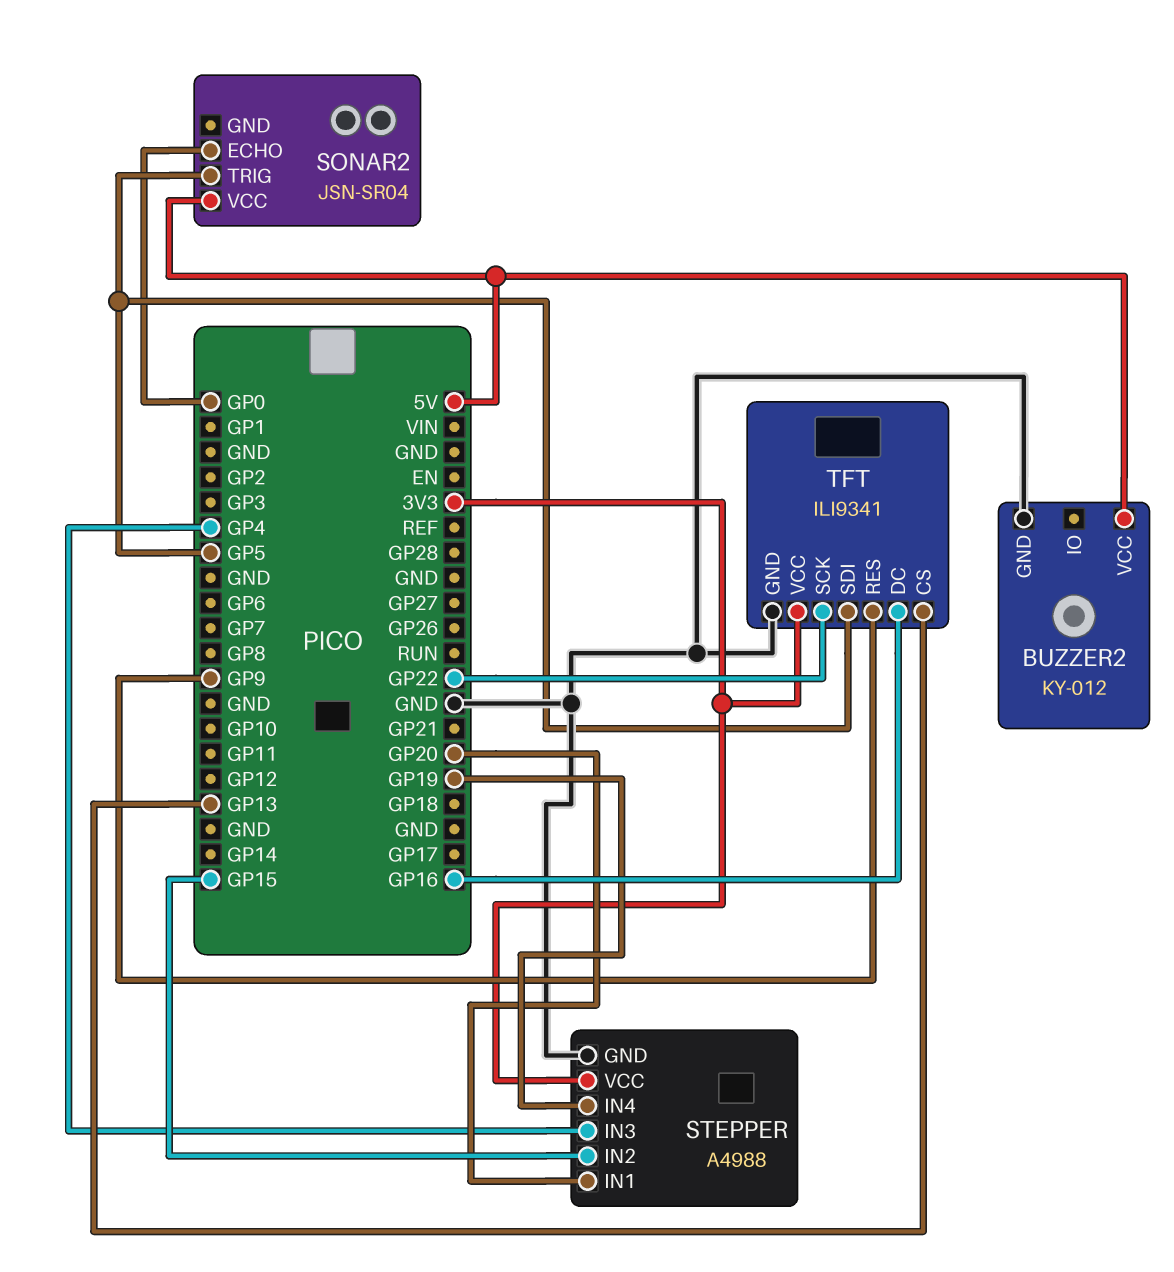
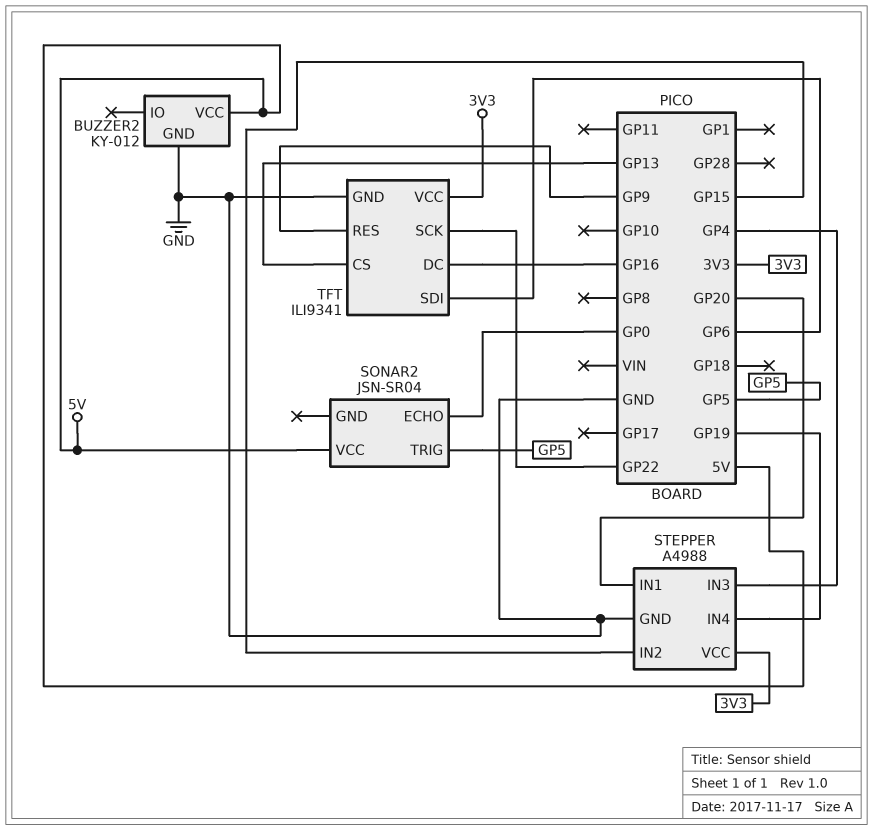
TFT pin SDI: GP5 -> GP6

